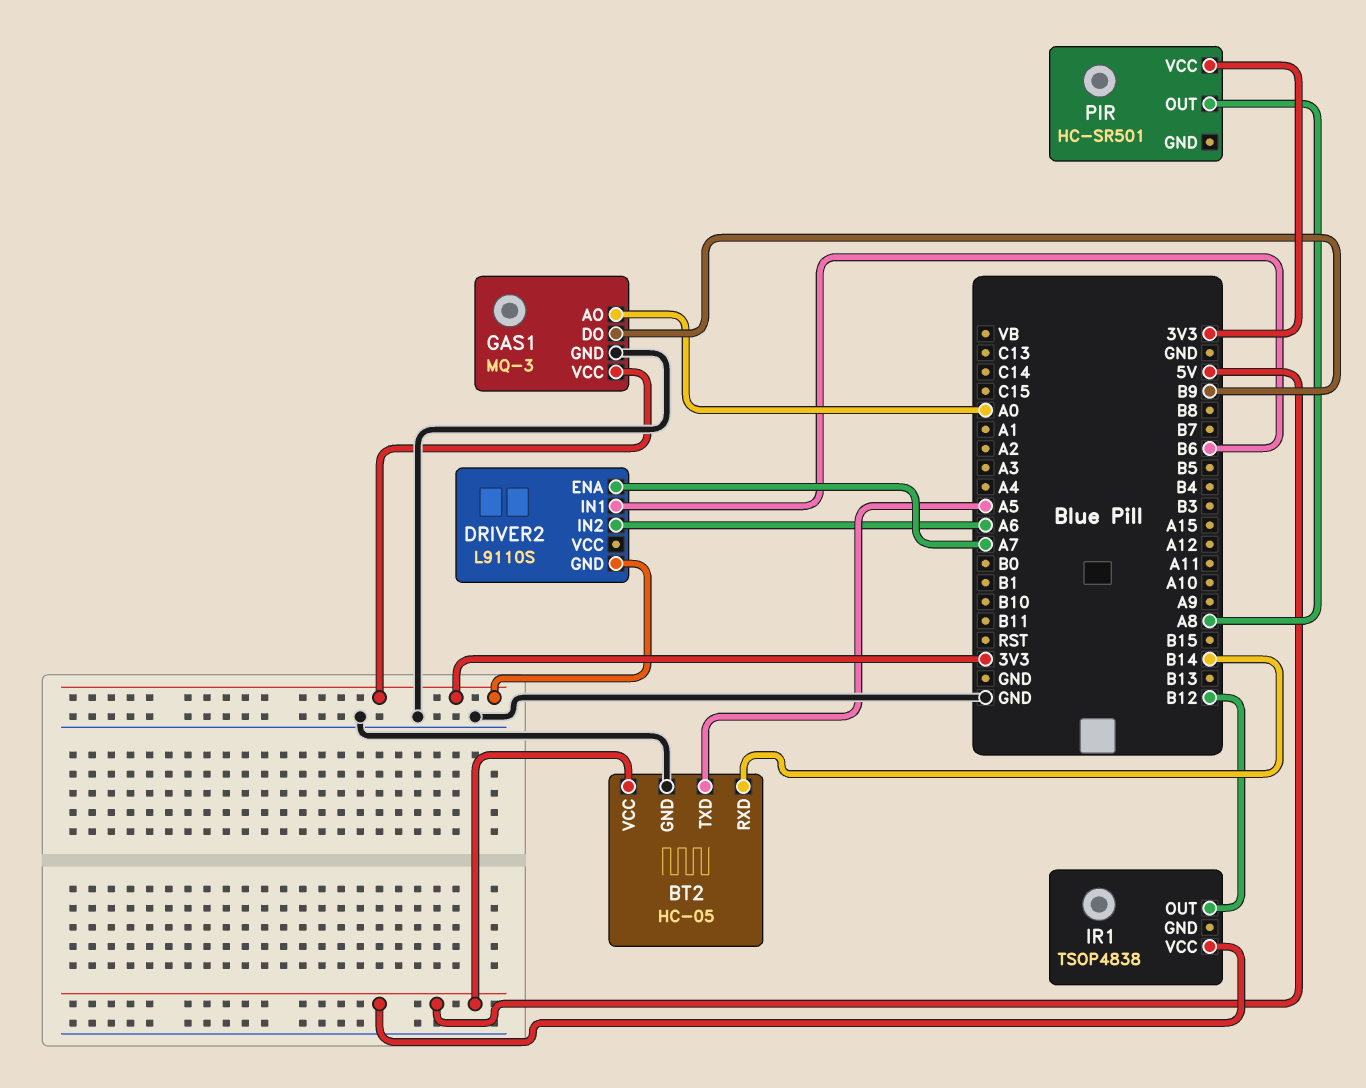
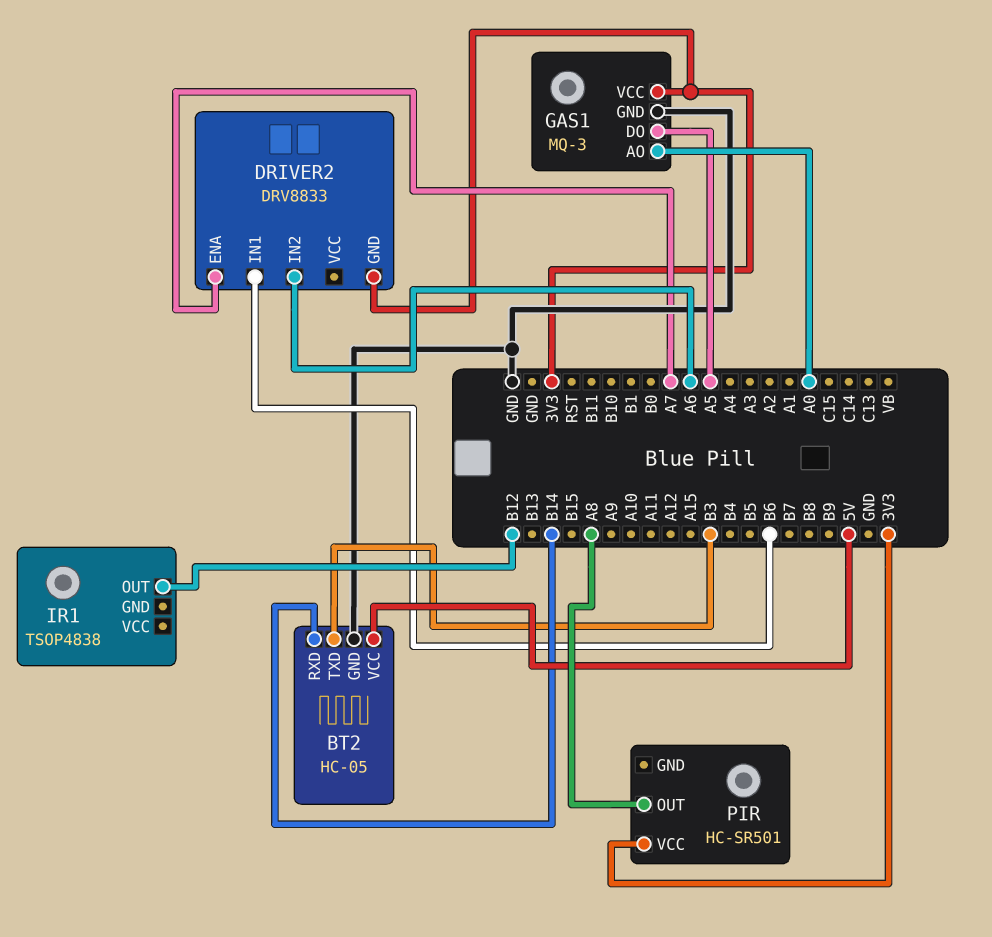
BT2 pin TXD: A5 -> B3
DRIVER2: L9110S -> DRV8833
GAS1 pin DO: B9 -> A5
IR1 pin VCC: 5V -> none

